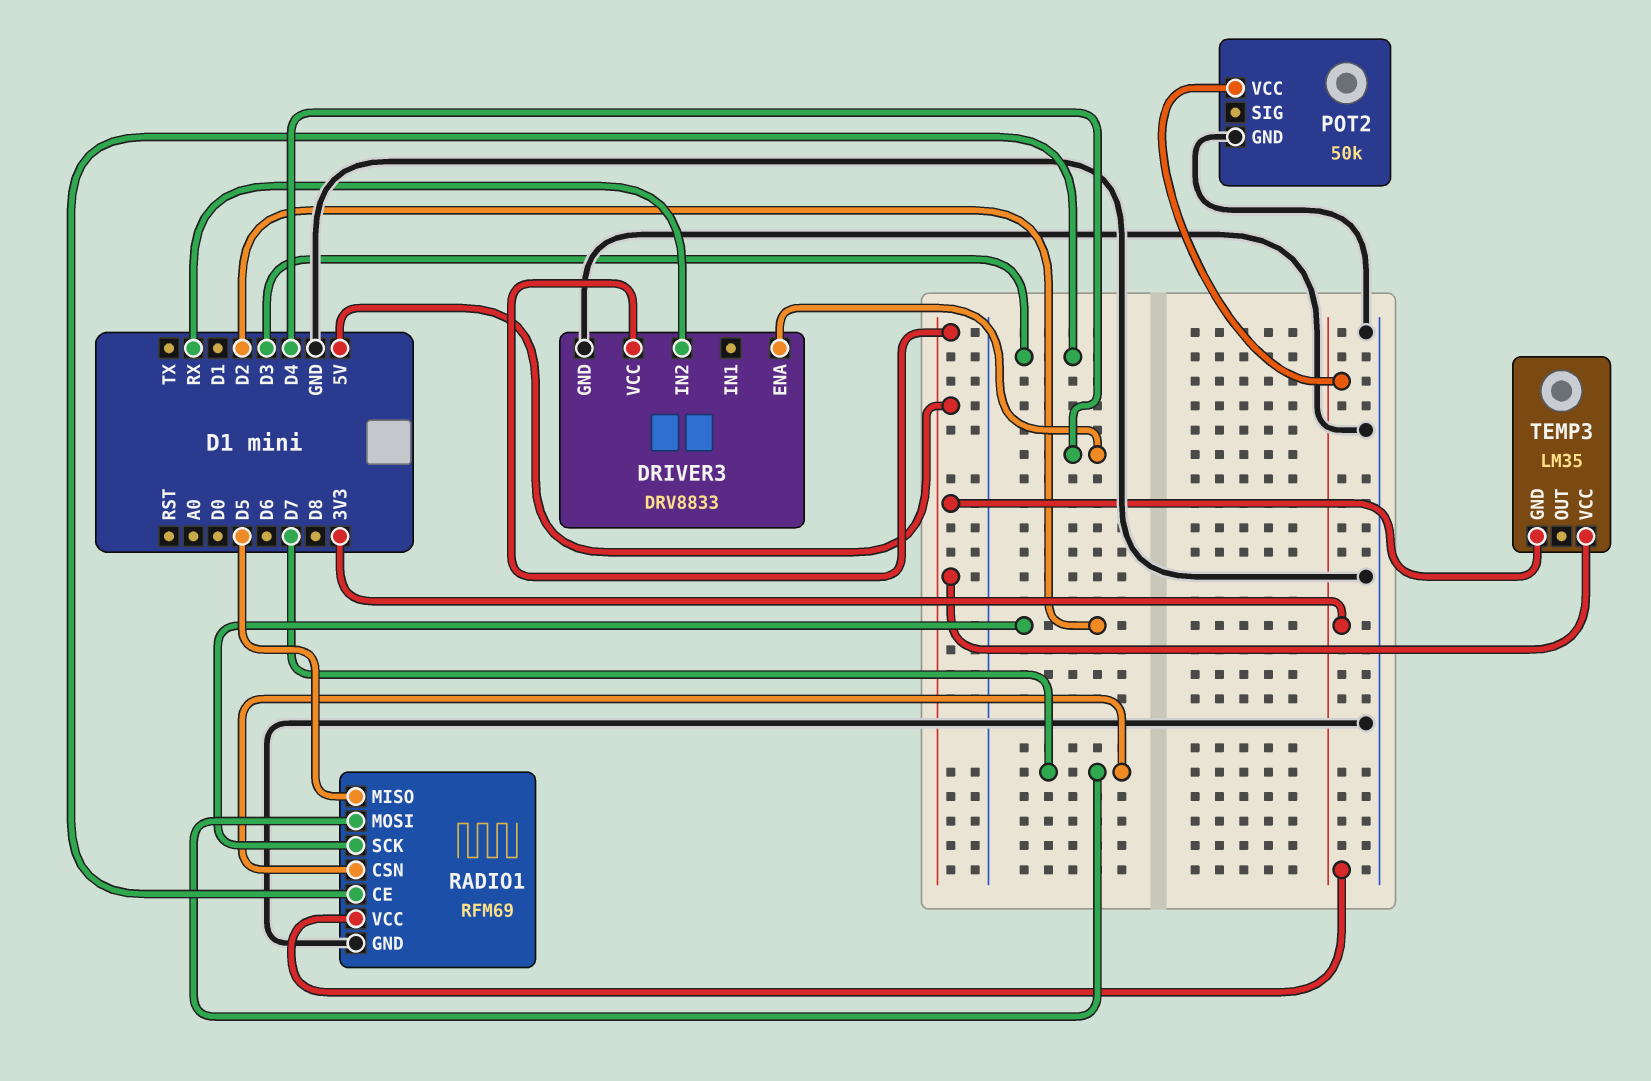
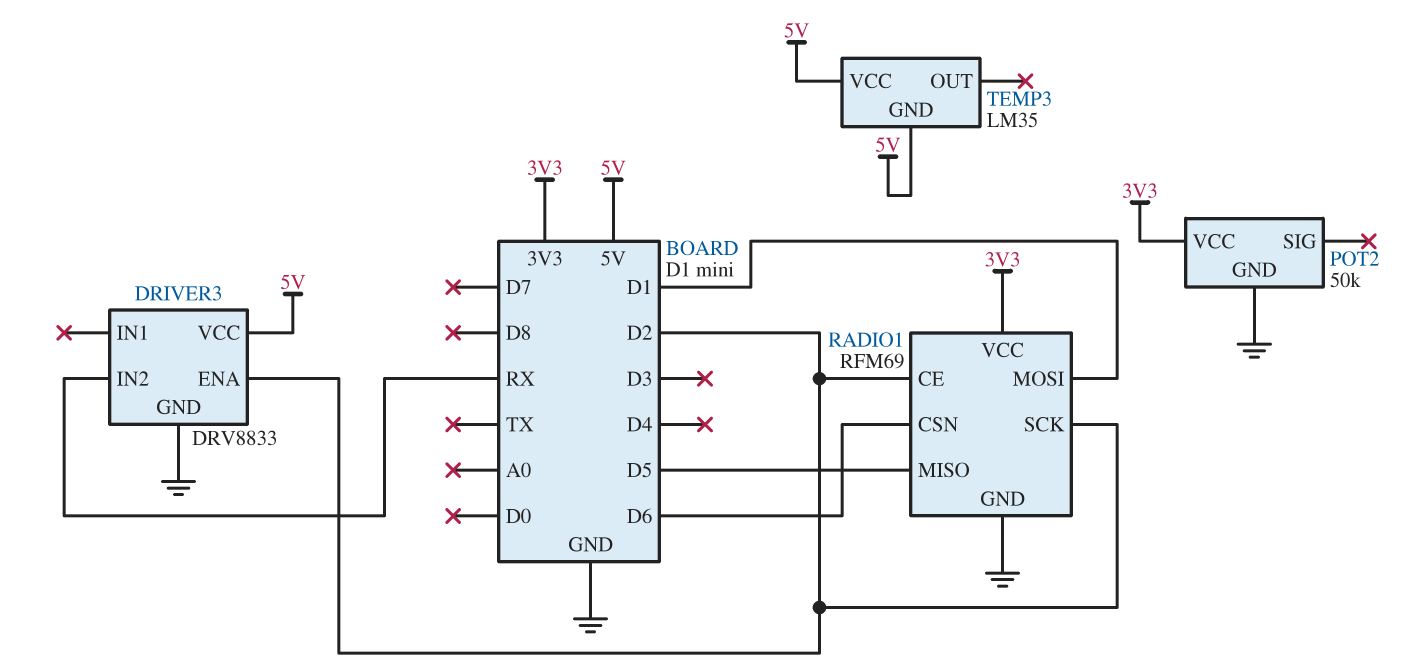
DRIVER3 pin ENA: D4 -> D2
RADIO1 pin CE: D3 -> D2
RADIO1 pin CSN: D7 -> D6
RADIO1 pin MOSI: D7 -> D1

